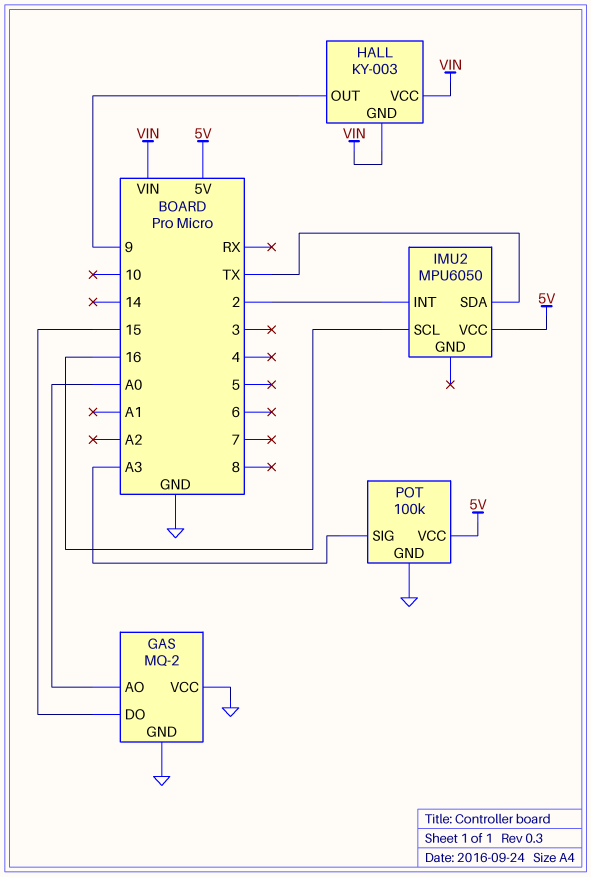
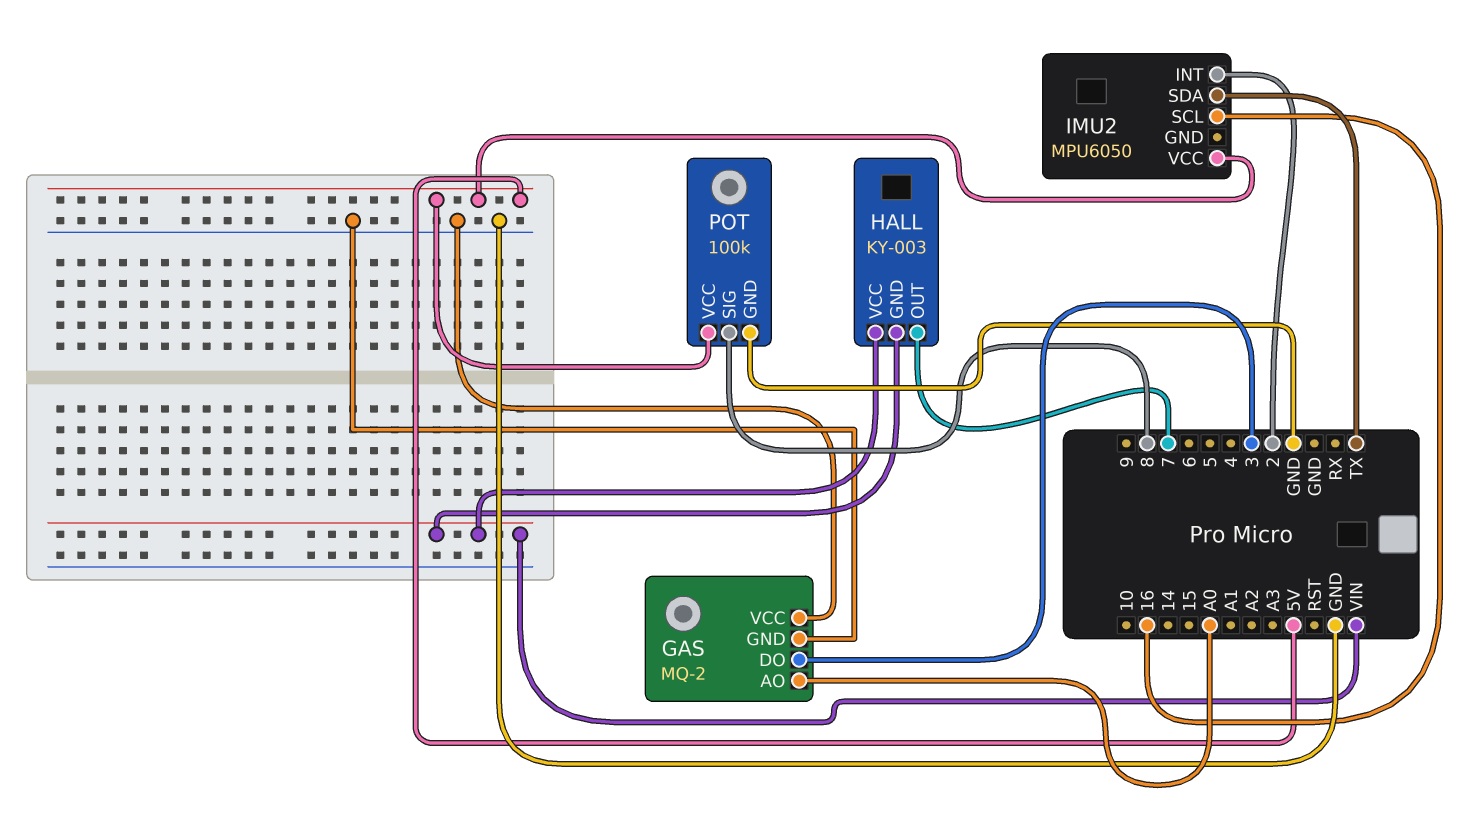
GAS pin DO: 15 -> 3
HALL pin OUT: 9 -> 7
POT pin SIG: A3 -> 8

